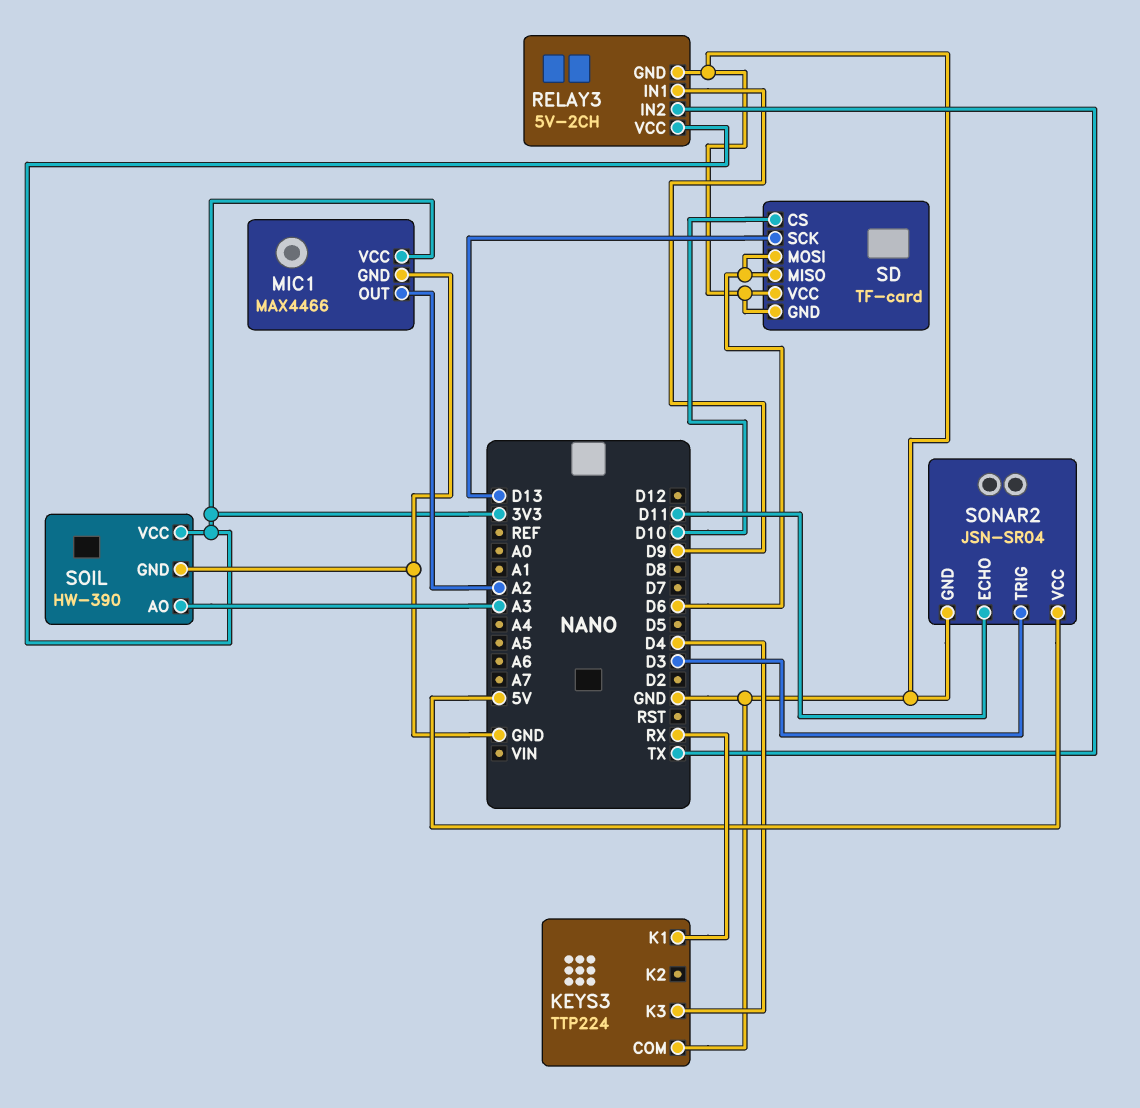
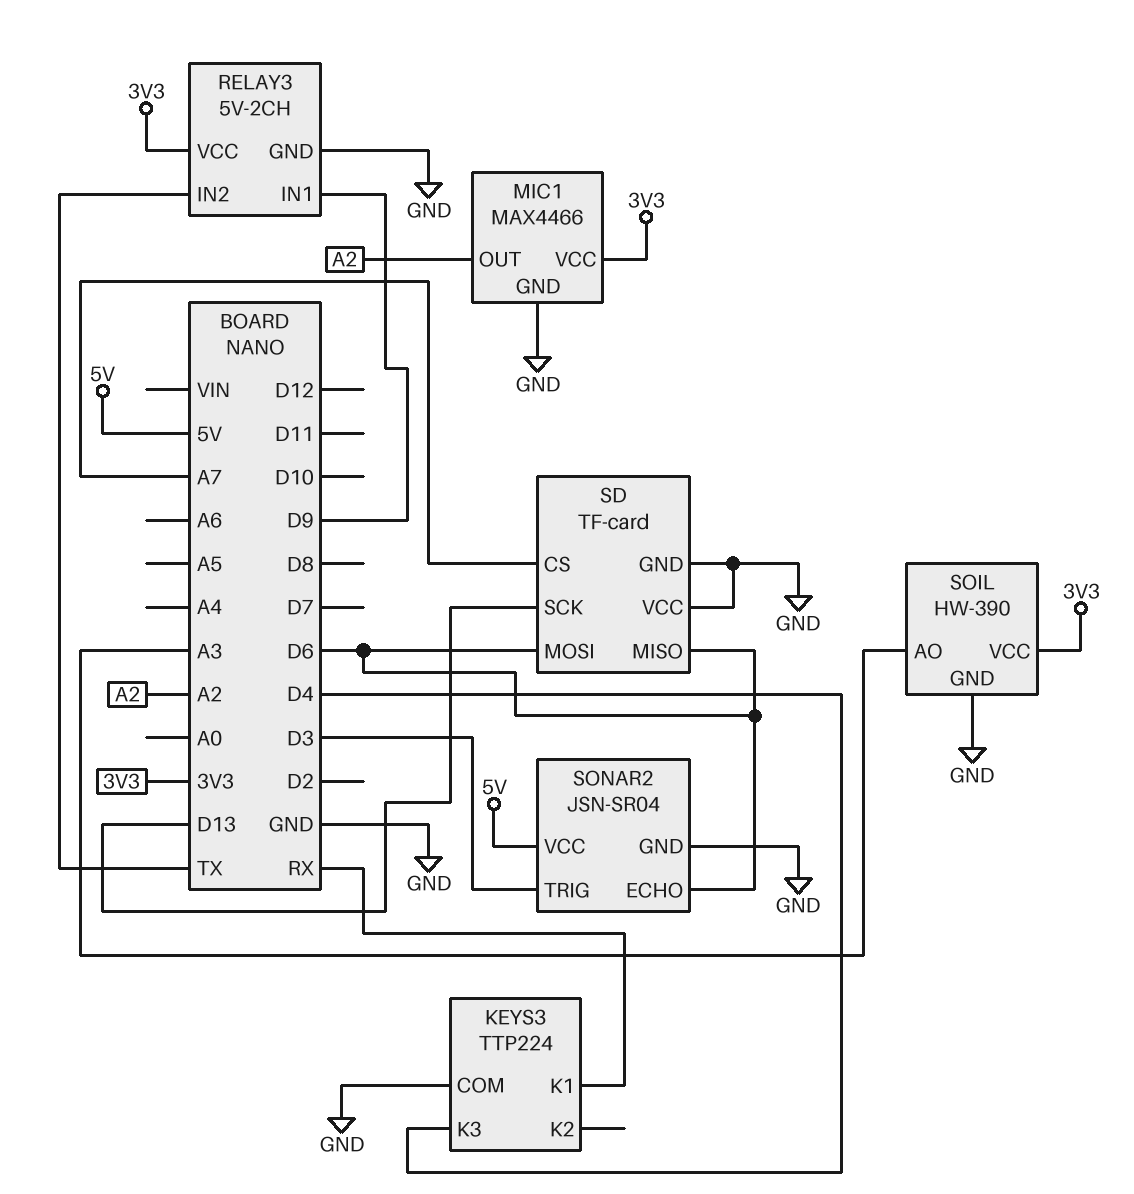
SD pin CS: D10 -> A7
SONAR2 pin ECHO: D11 -> D6

